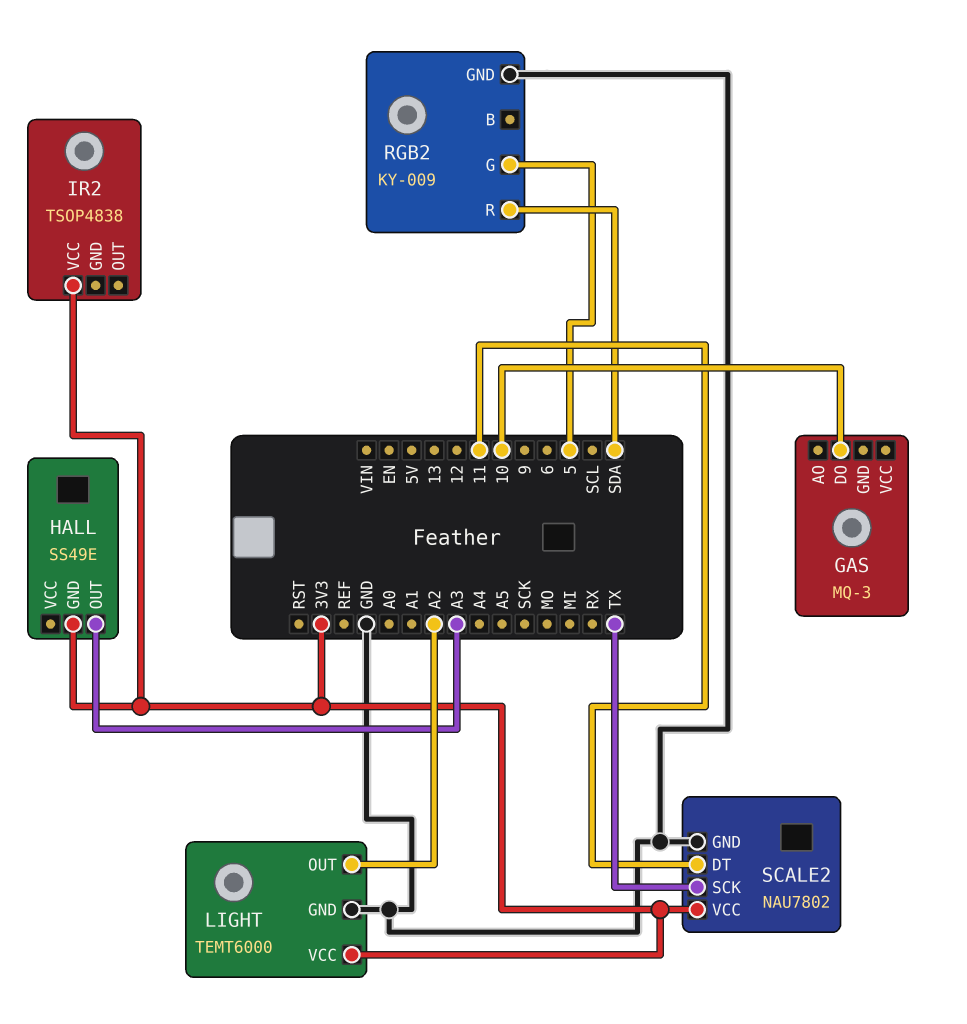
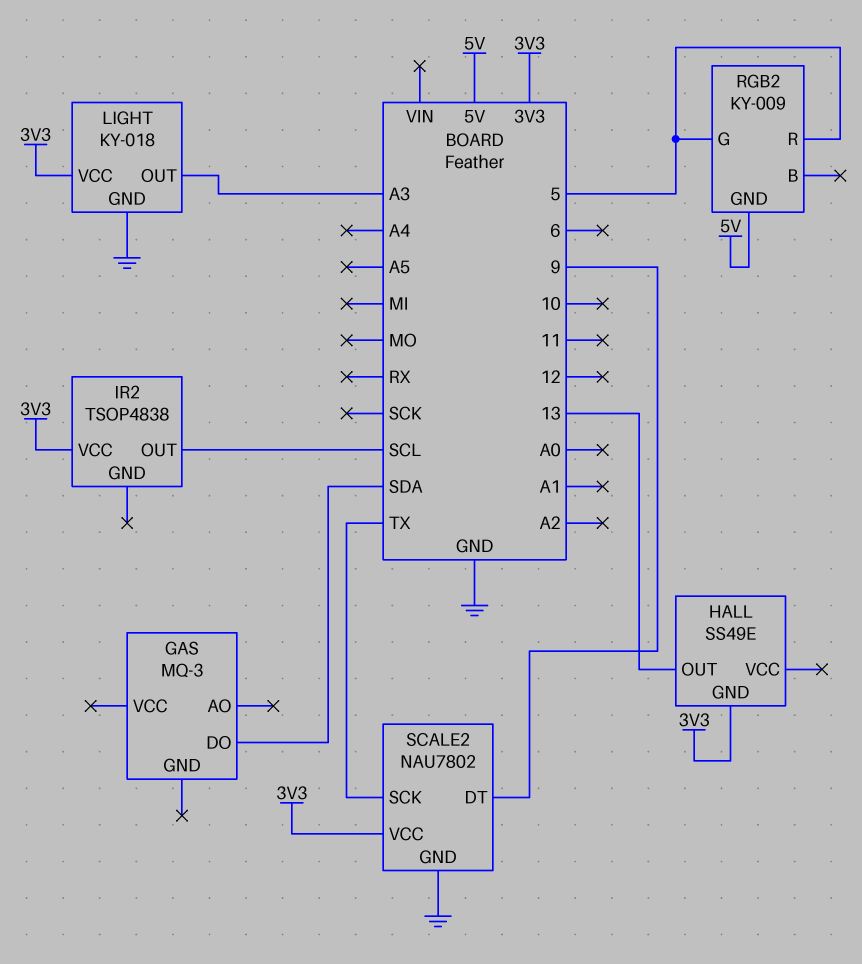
GAS pin DO: 10 -> SDA
HALL pin OUT: A3 -> 13
IR2 pin OUT: none -> SCL
LIGHT: TEMT6000 -> KY-018
LIGHT pin OUT: A2 -> A3
RGB2 pin GND: GND -> 5V
RGB2 pin R: SDA -> 5
SCALE2 pin DT: 11 -> 9

